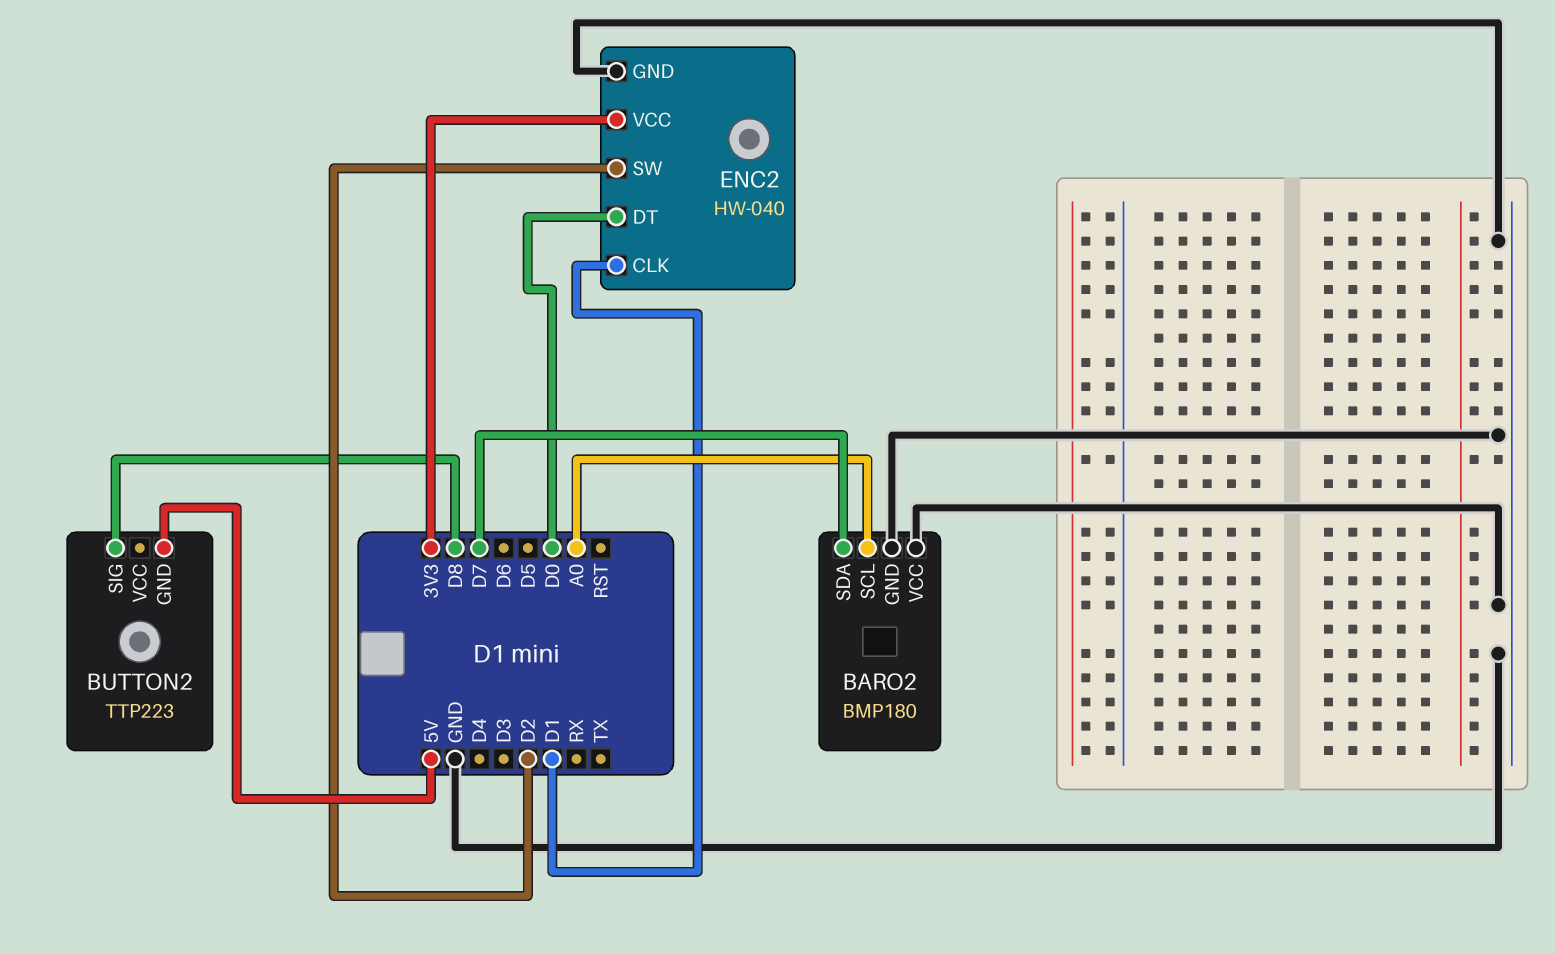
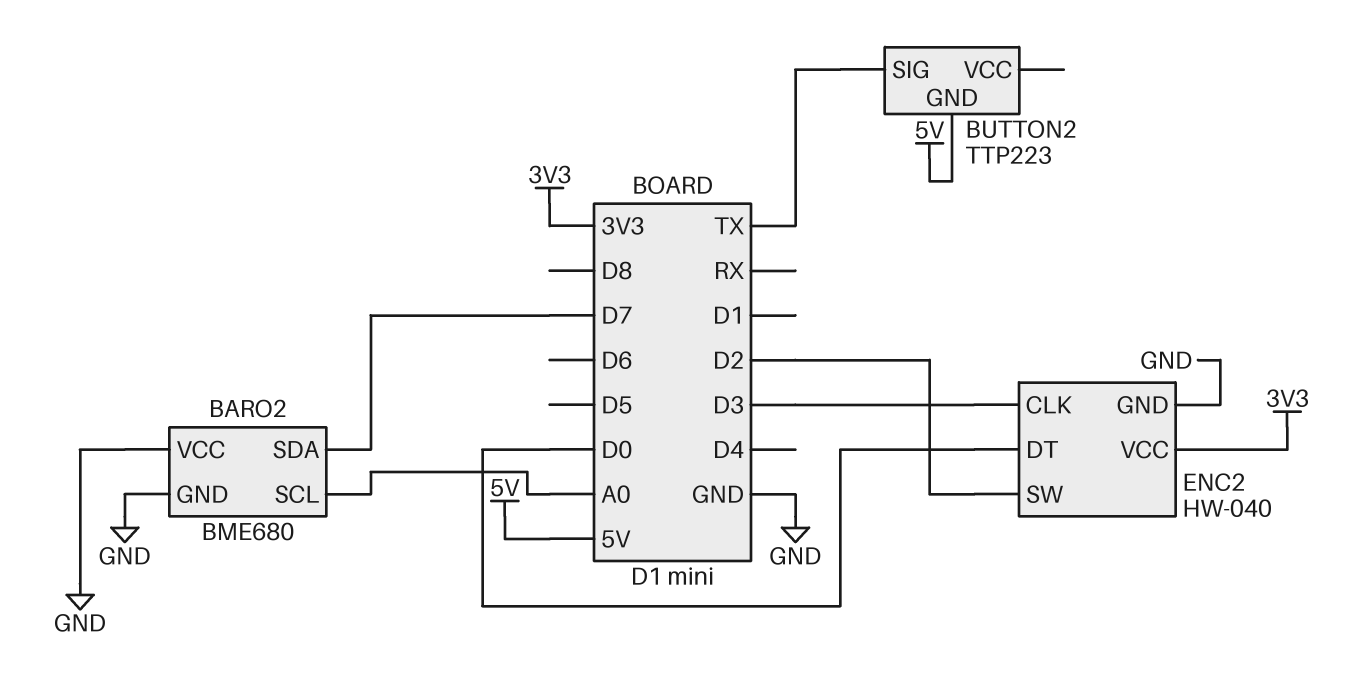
BARO2: BMP180 -> BME680
BUTTON2 pin SIG: D8 -> TX
ENC2 pin CLK: D1 -> D3

